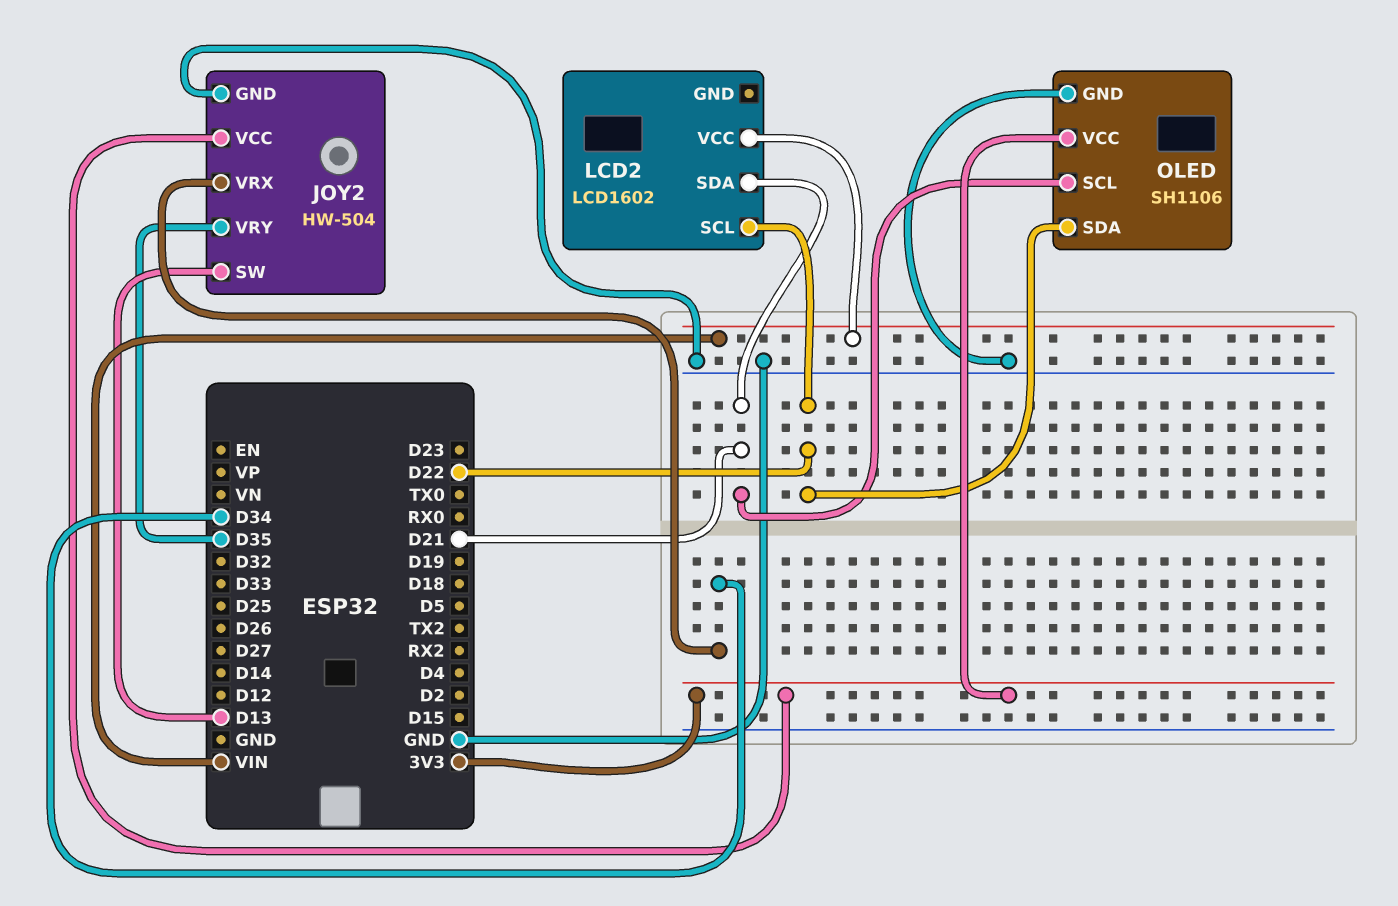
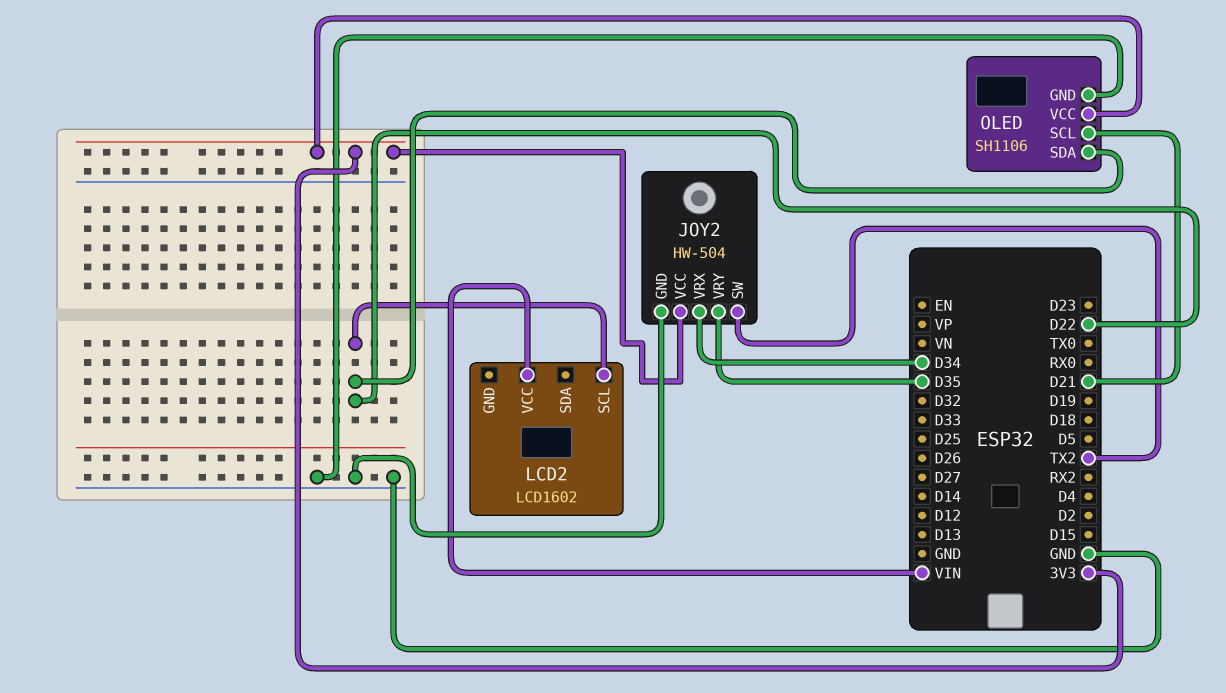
JOY2 pin SW: D13 -> TX2
LCD2 pin SDA: D21 -> none

